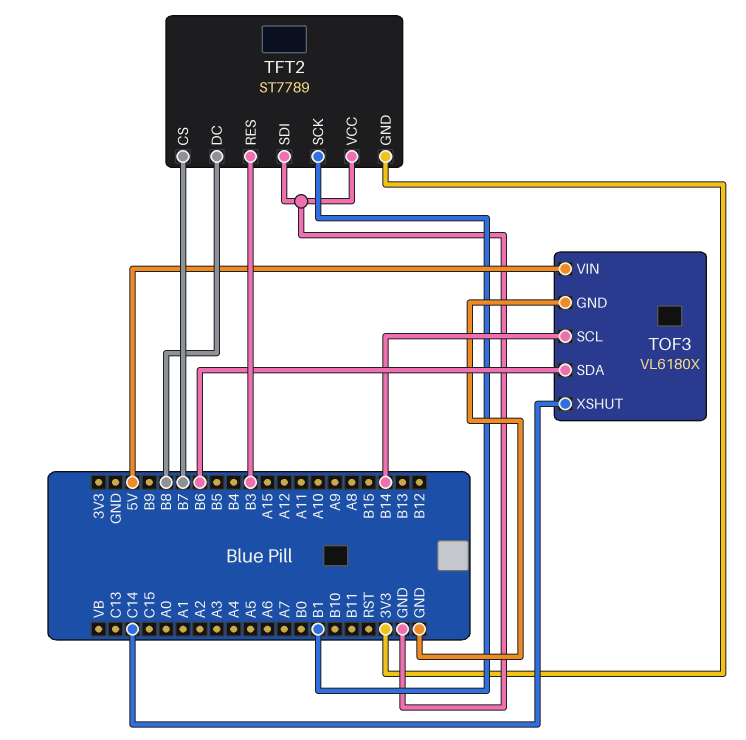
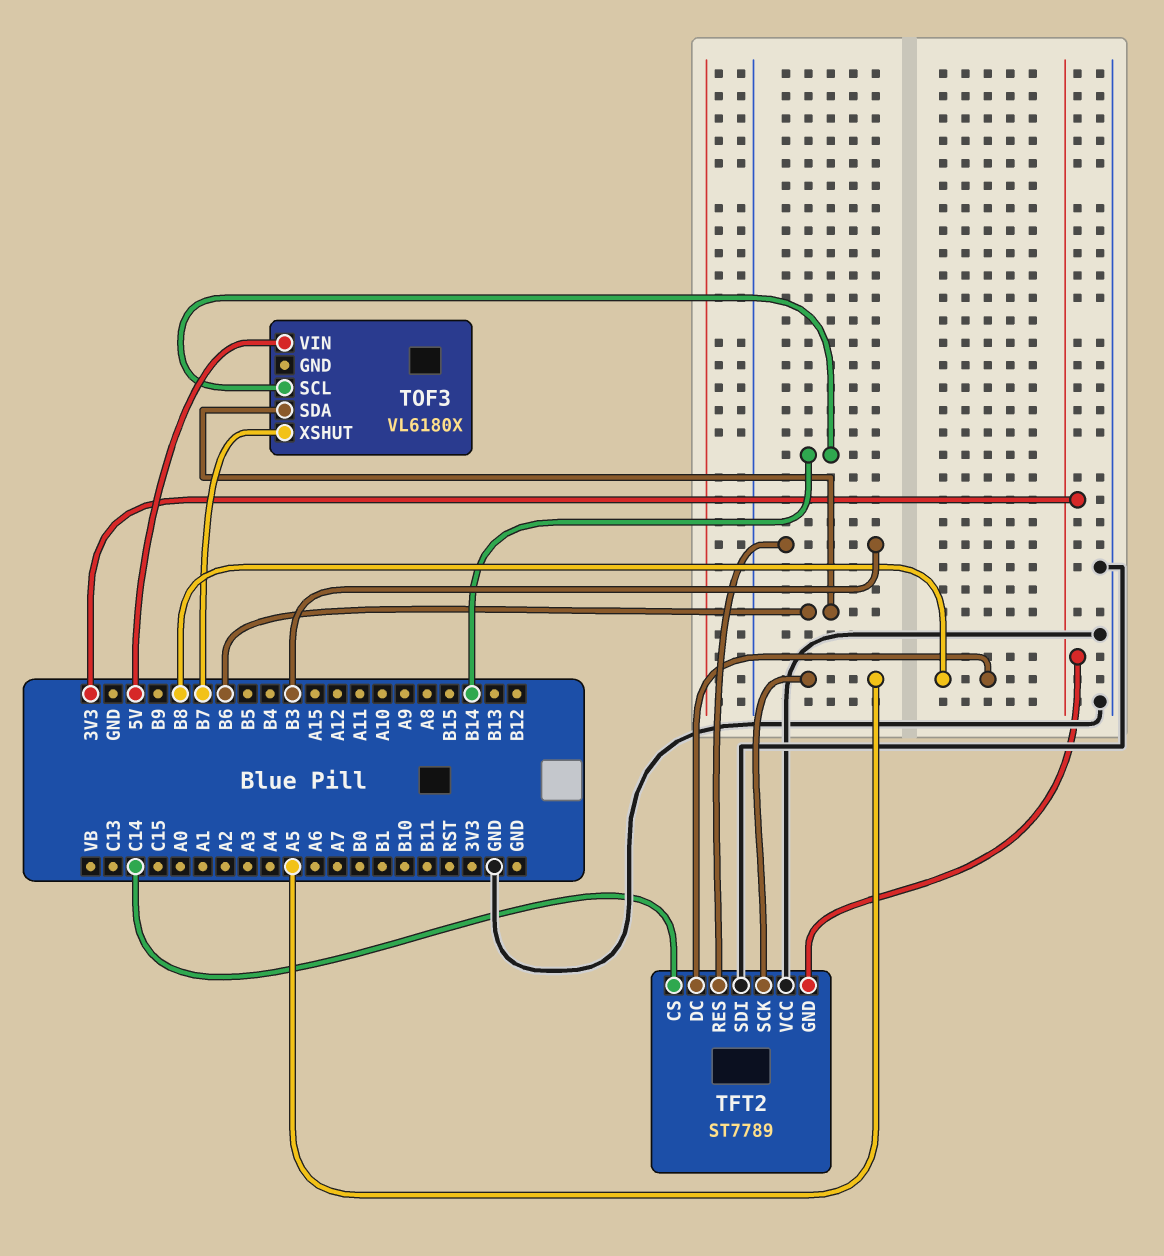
TFT2 pin CS: B7 -> C14
TFT2 pin SCK: B1 -> A5
TOF3 pin GND: GND -> none
TOF3 pin XSHUT: C14 -> B7

